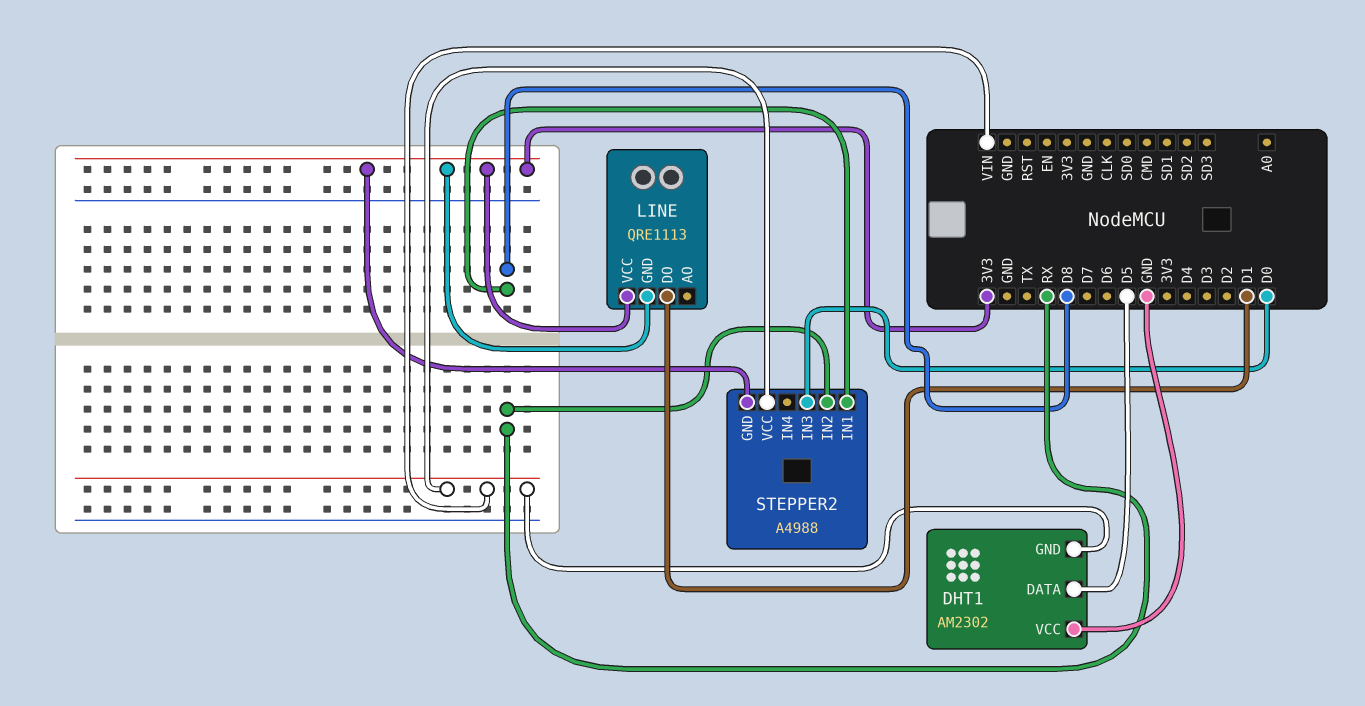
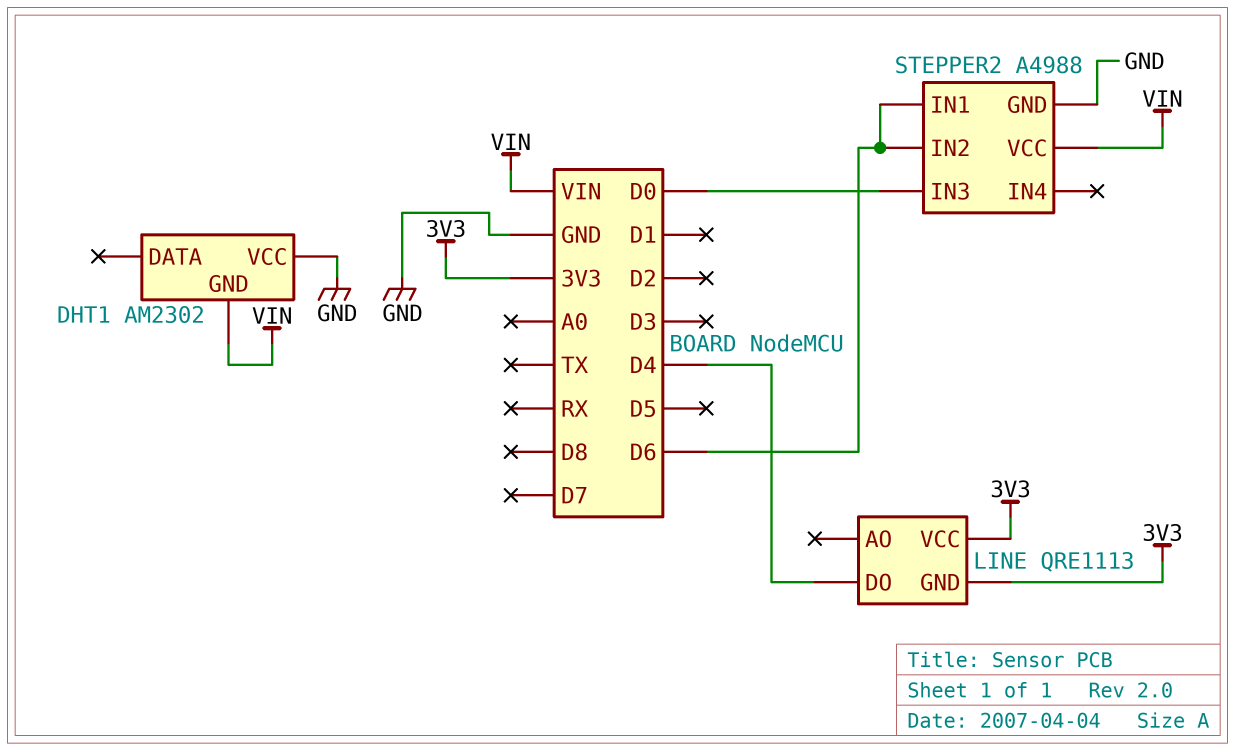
DHT1 pin DATA: D5 -> none
LINE pin DO: D1 -> D4
STEPPER2 pin GND: 3V3 -> GND
STEPPER2 pin IN1: D8 -> D6
STEPPER2 pin IN2: RX -> D6

